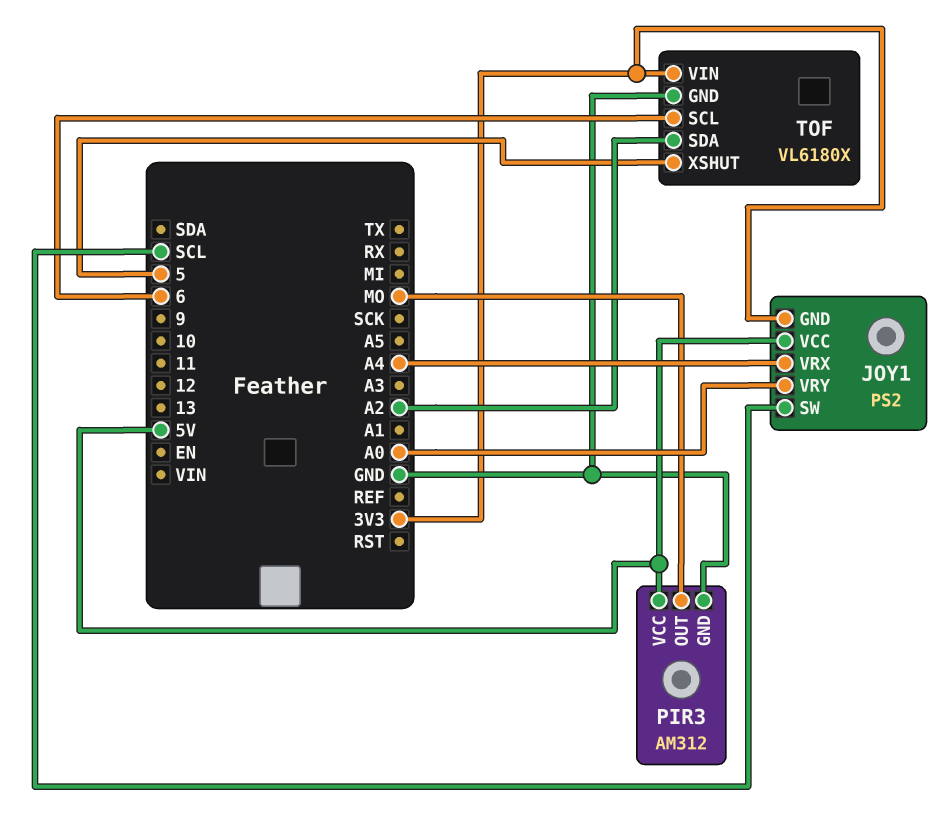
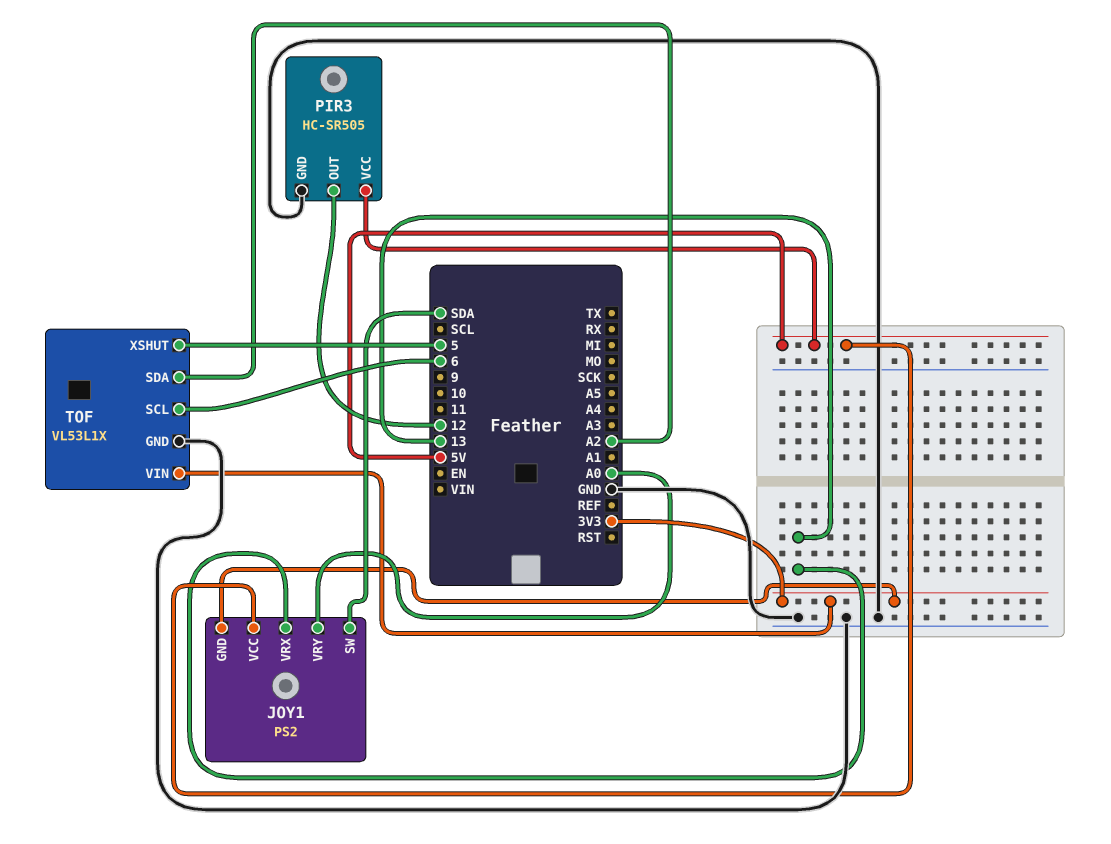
JOY1 pin SW: SCL -> SDA
JOY1 pin VRX: A4 -> 13
PIR3: AM312 -> HC-SR505
PIR3 pin OUT: MO -> 12
TOF: VL6180X -> VL53L1X

